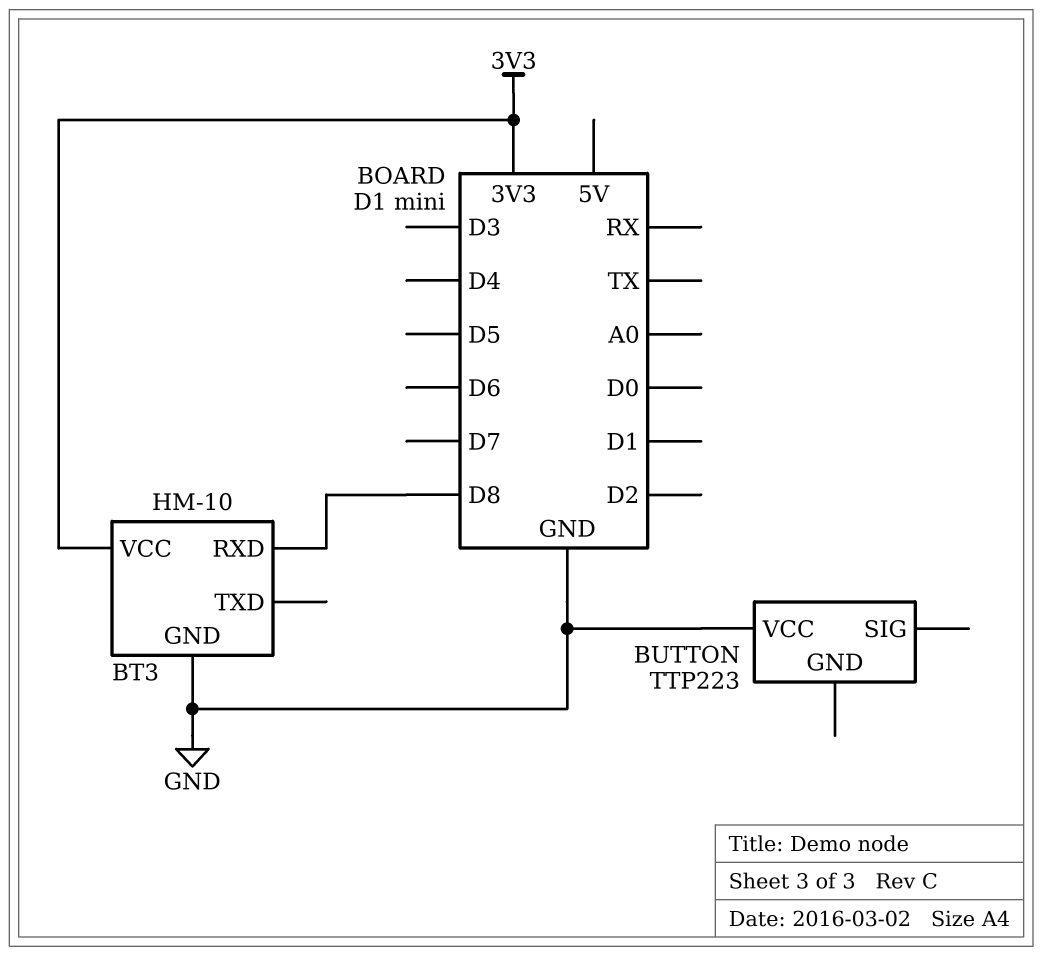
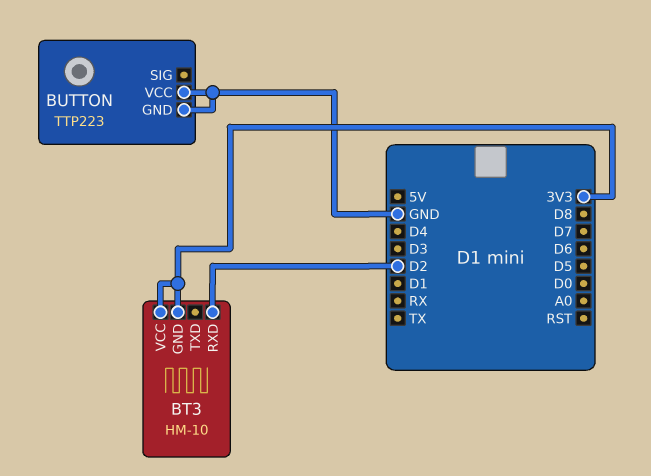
BT3 pin GND: GND -> 3V3
BT3 pin RXD: D8 -> D2
BUTTON pin GND: none -> GND

